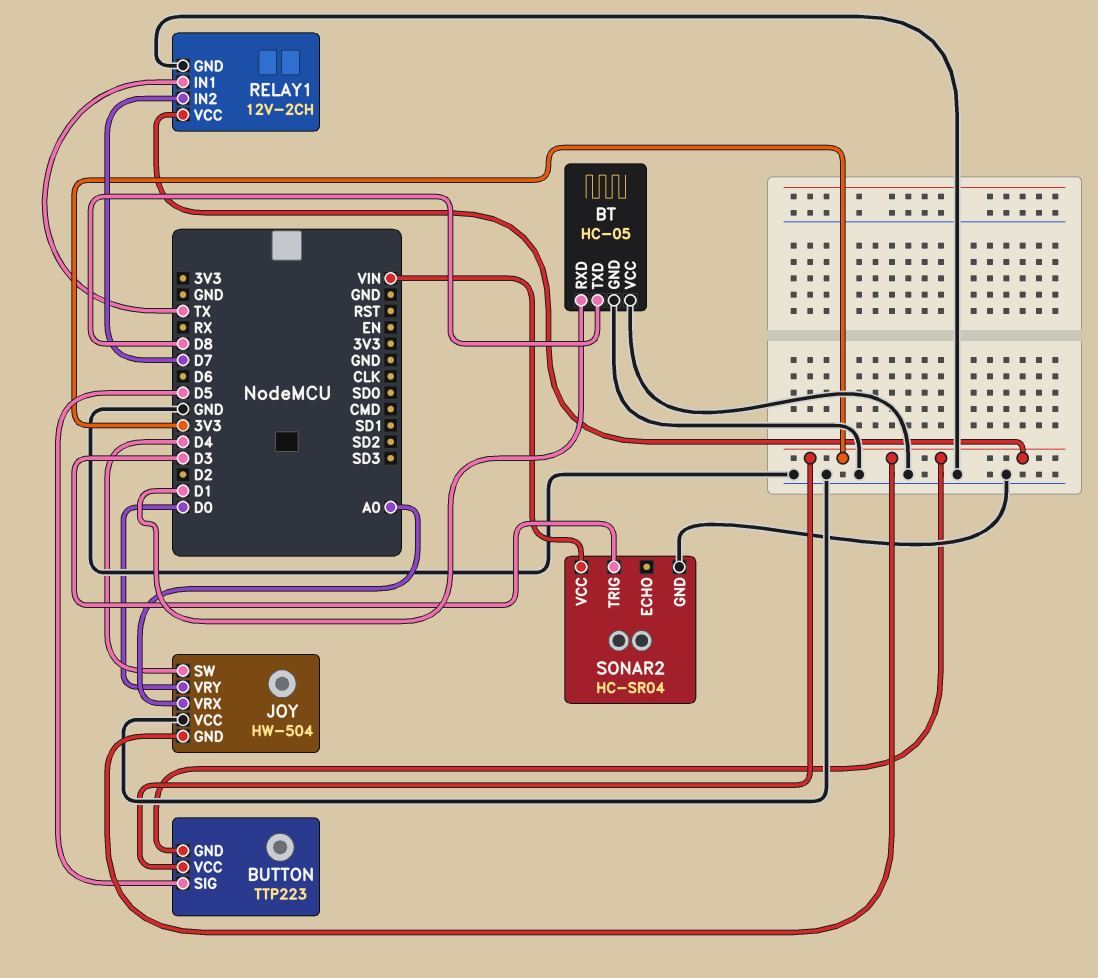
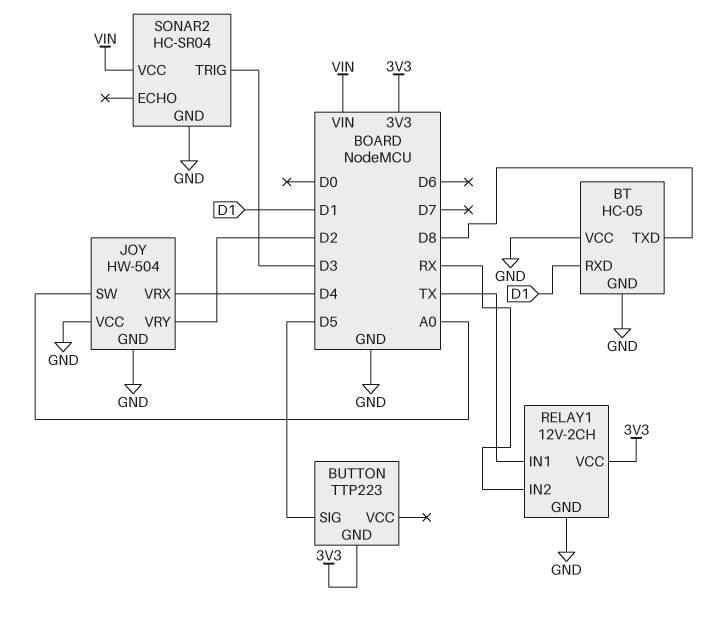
BUTTON pin VCC: 3V3 -> none
JOY pin GND: 3V3 -> GND
JOY pin SW: D4 -> A0
JOY pin VRX: A0 -> D4
JOY pin VRY: D0 -> D2
RELAY1 pin IN2: D7 -> RX

